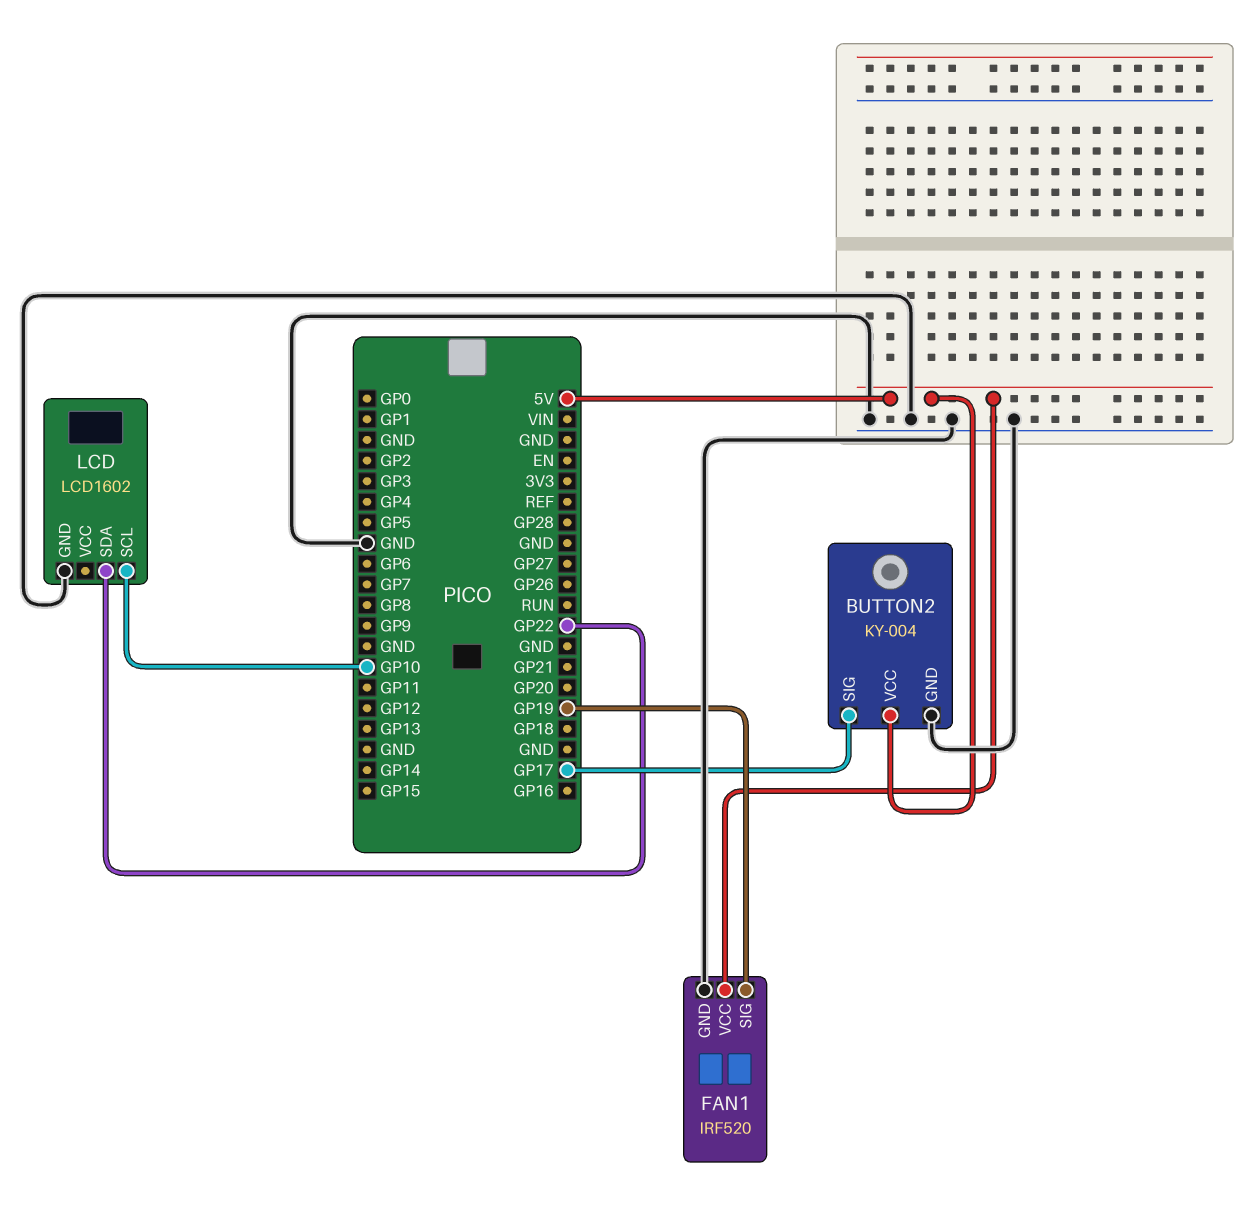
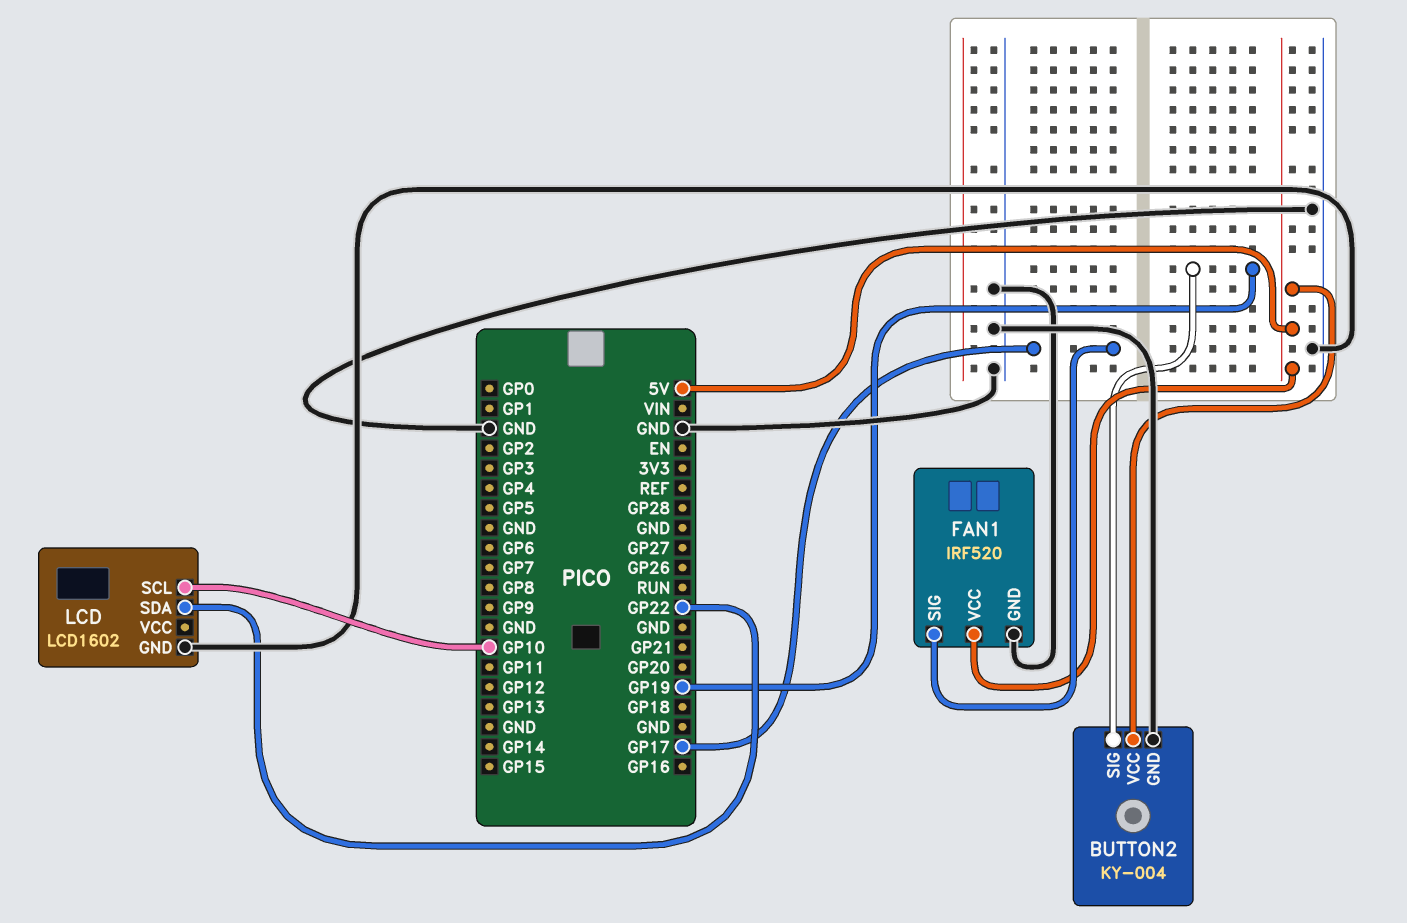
BUTTON2 pin SIG: GP17 -> GP19
FAN1 pin SIG: GP19 -> GP17

